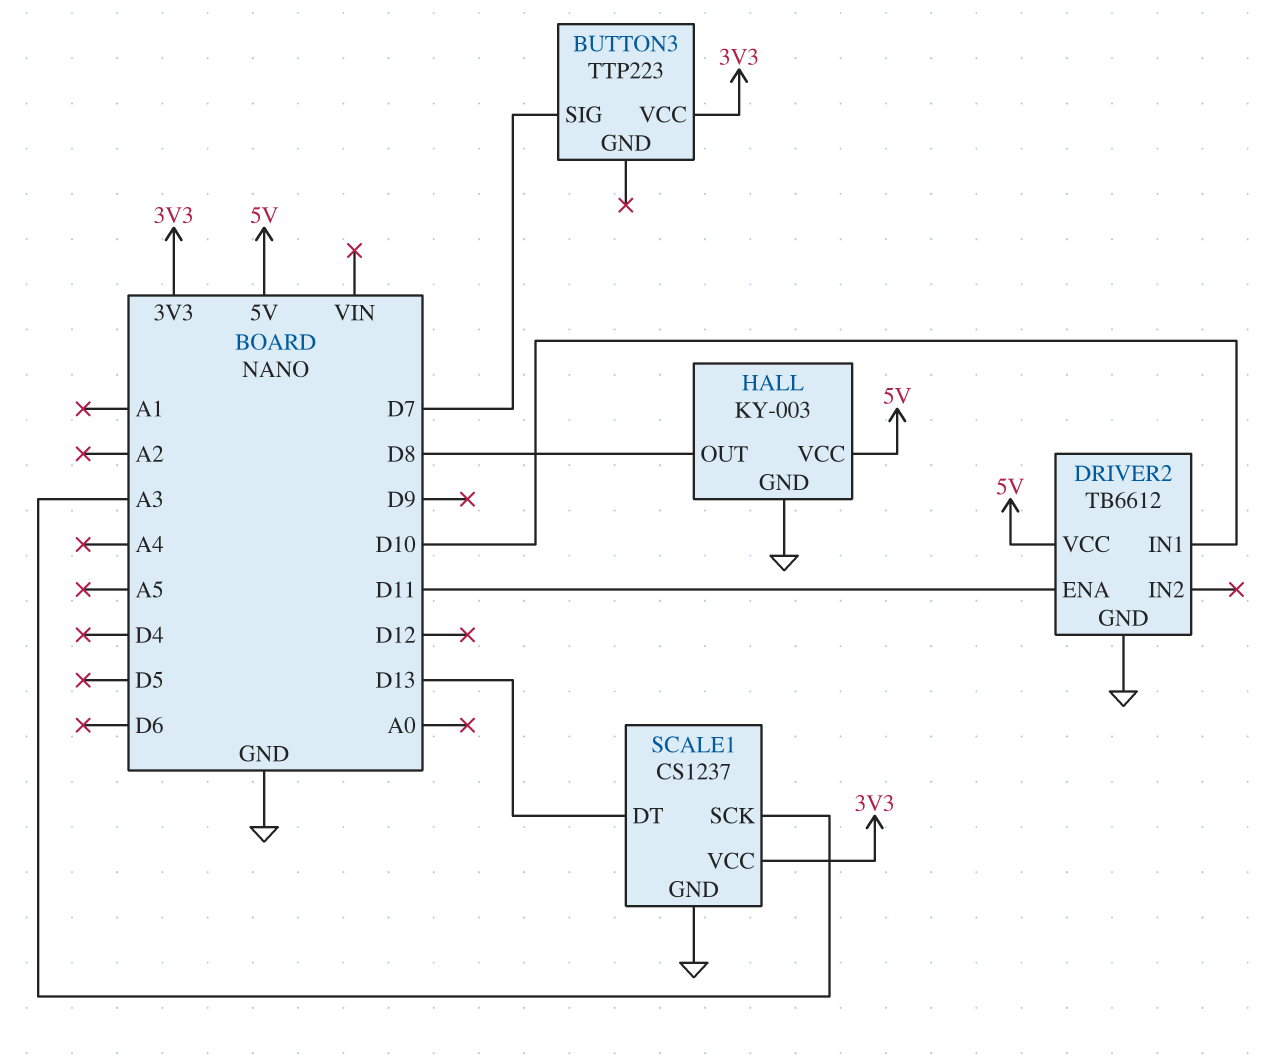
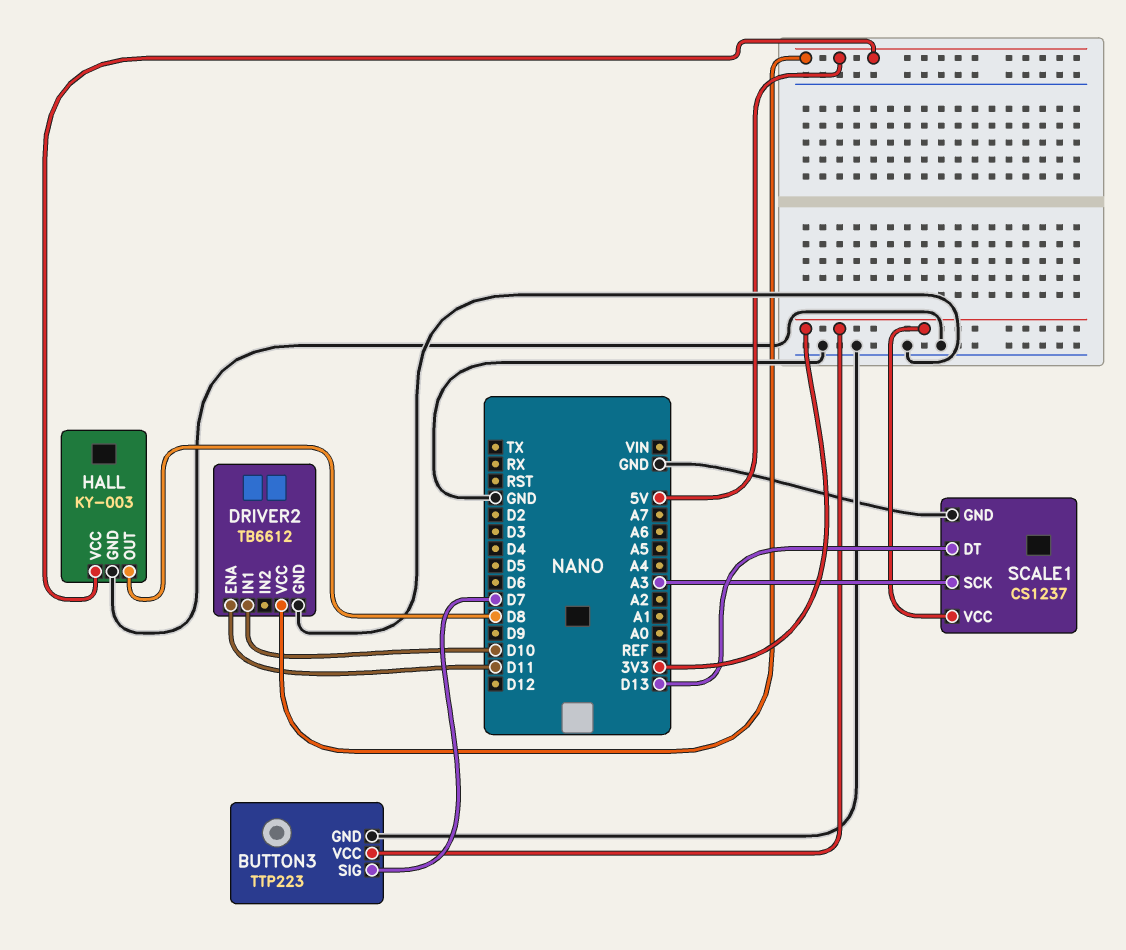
BUTTON3 pin GND: none -> GND

